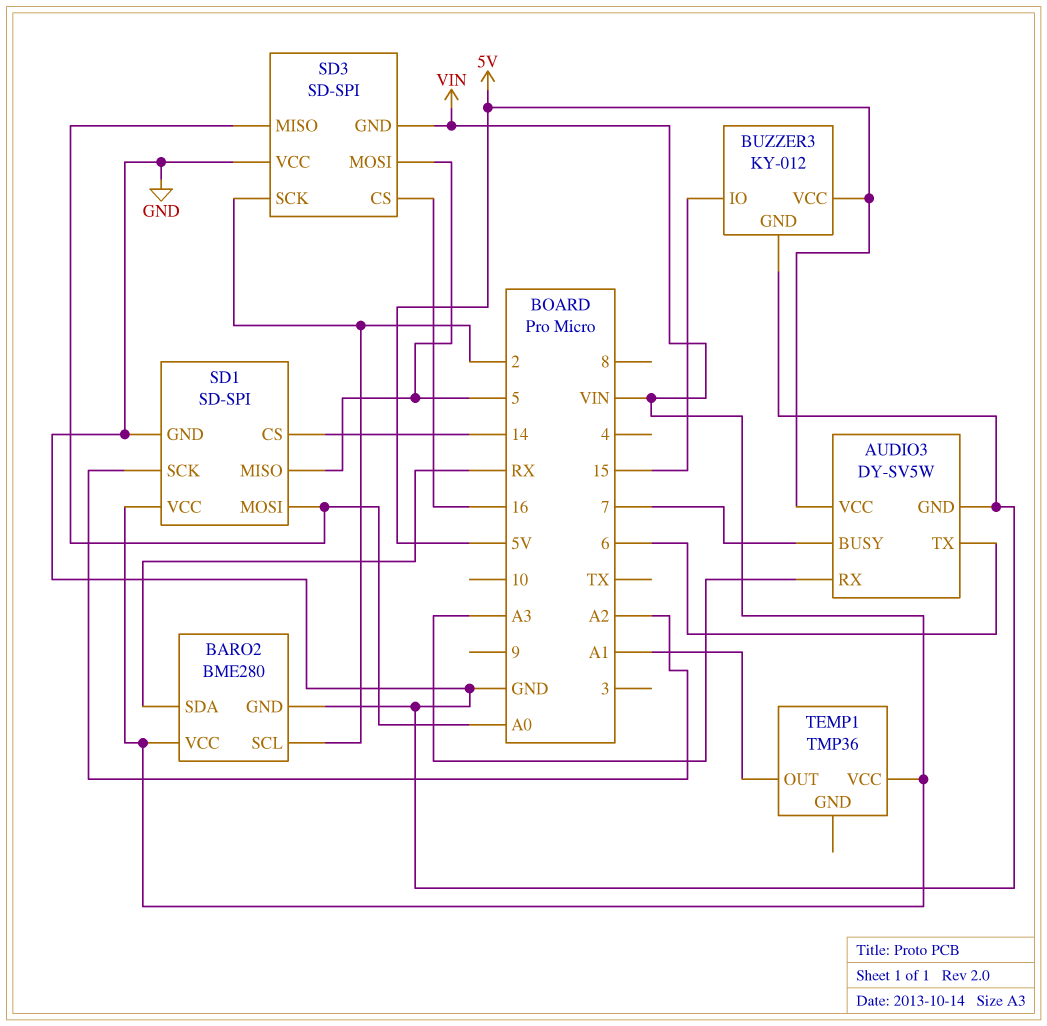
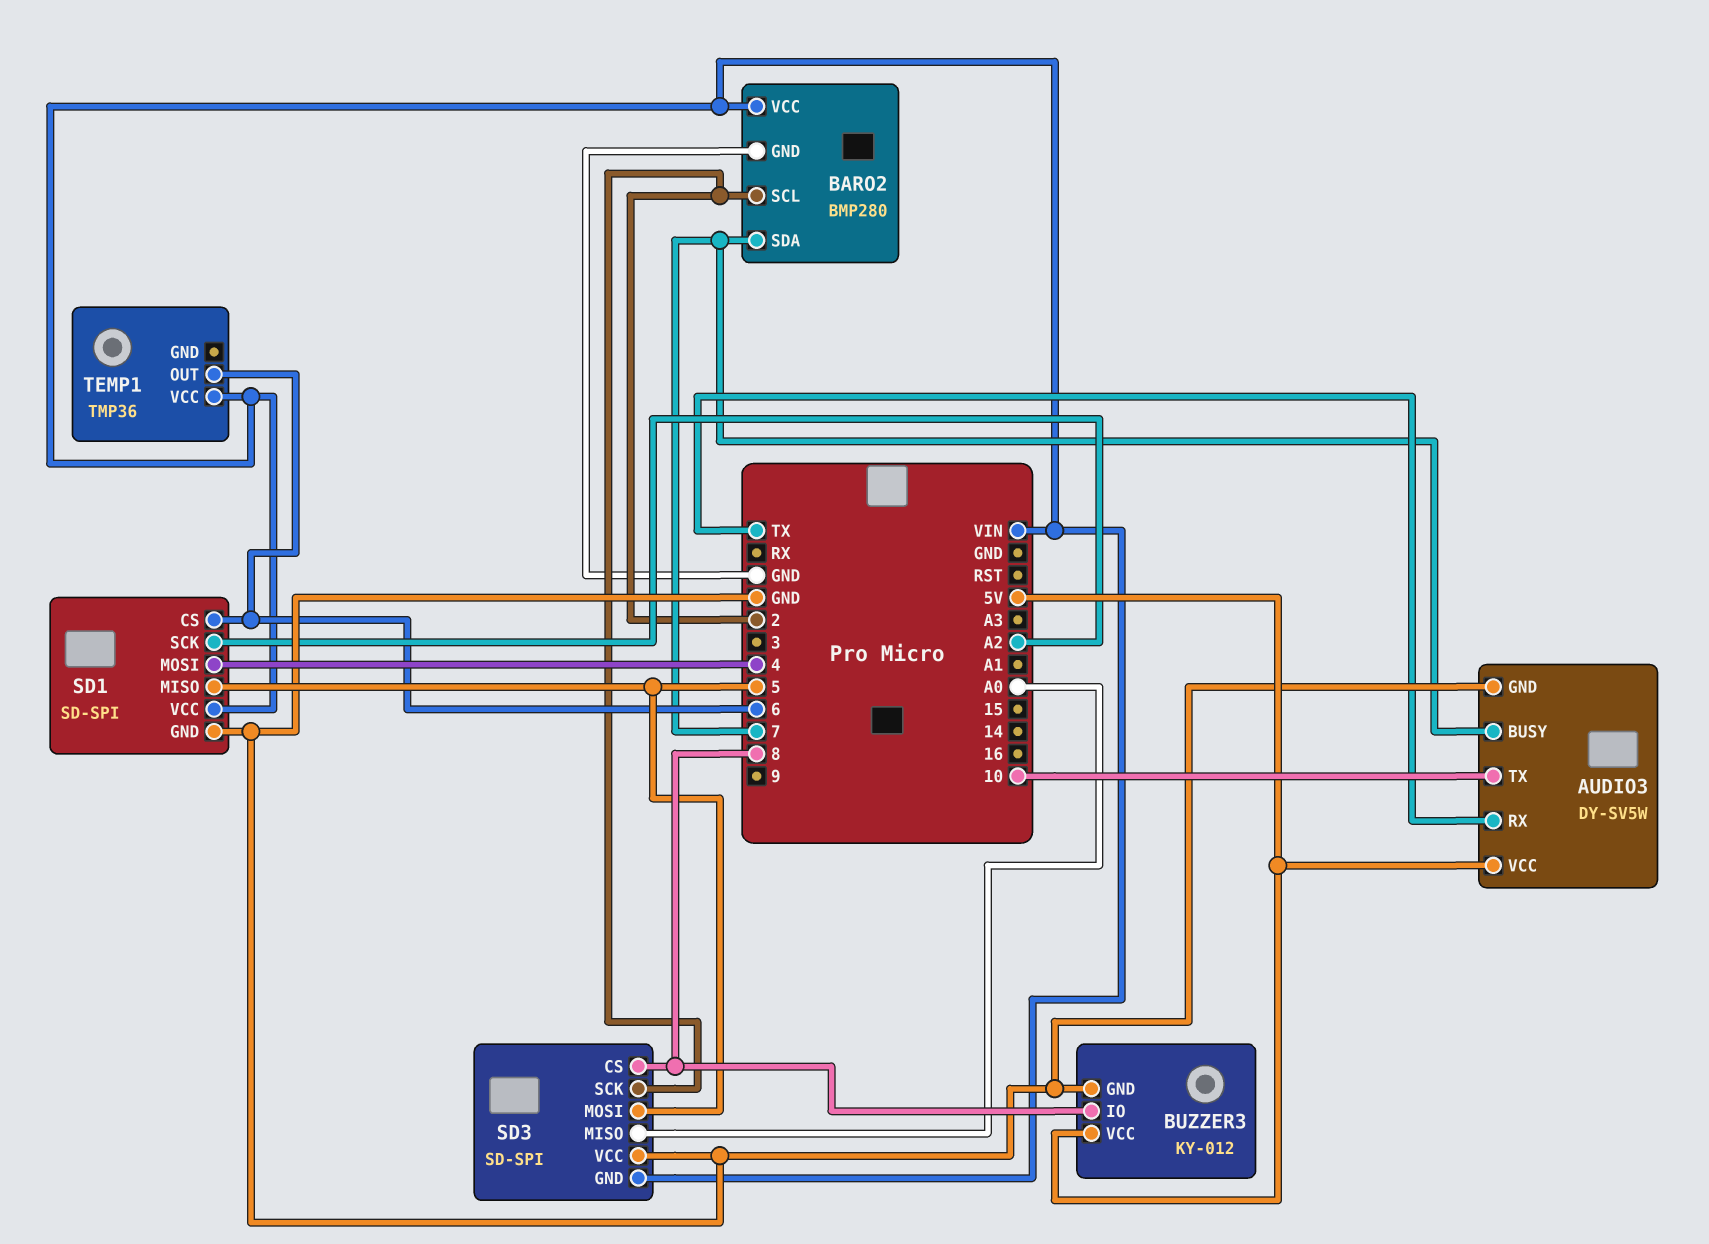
AUDIO3 pin RX: A3 -> TX
AUDIO3 pin TX: 6 -> 10
BARO2: BME280 -> BMP280
BARO2 pin SDA: RX -> 7
BUZZER3 pin IO: 15 -> 8
SD1 pin CS: 14 -> 6
SD1 pin MOSI: A0 -> 4
SD3 pin CS: 16 -> 8
TEMP1 pin OUT: A1 -> 6

